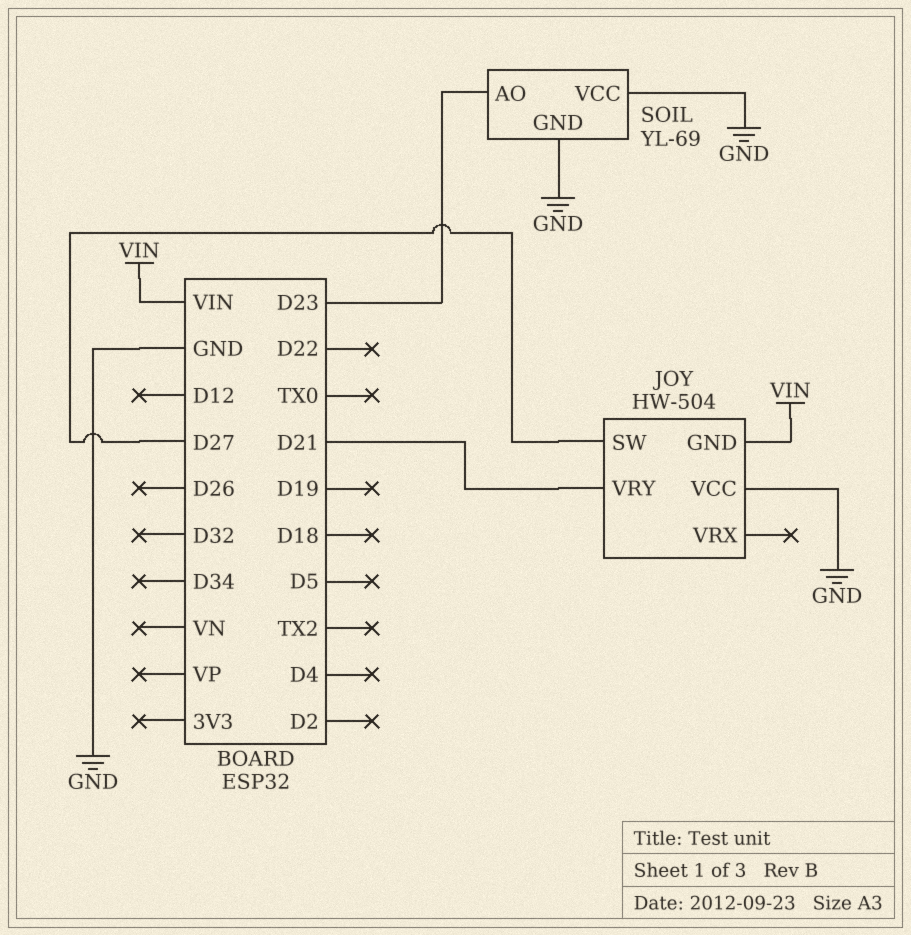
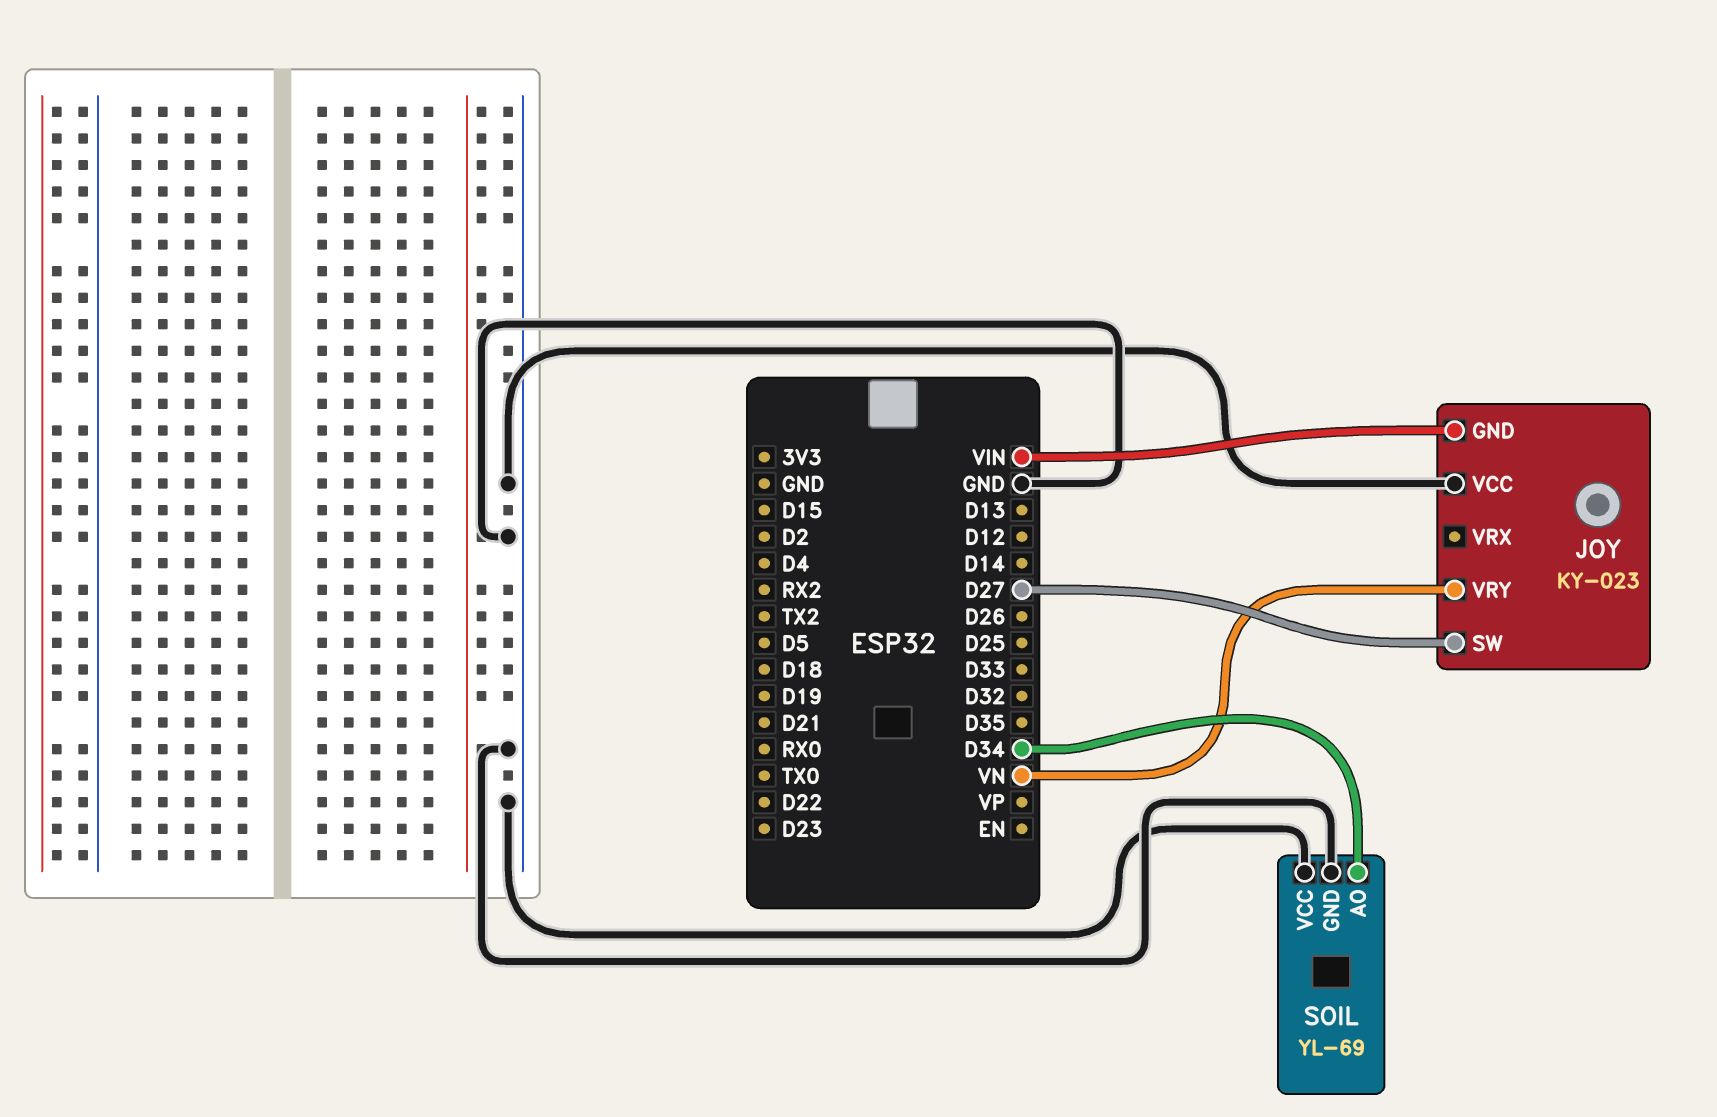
JOY: HW-504 -> KY-023
JOY pin VRY: D21 -> VN
SOIL pin AO: D23 -> D34

